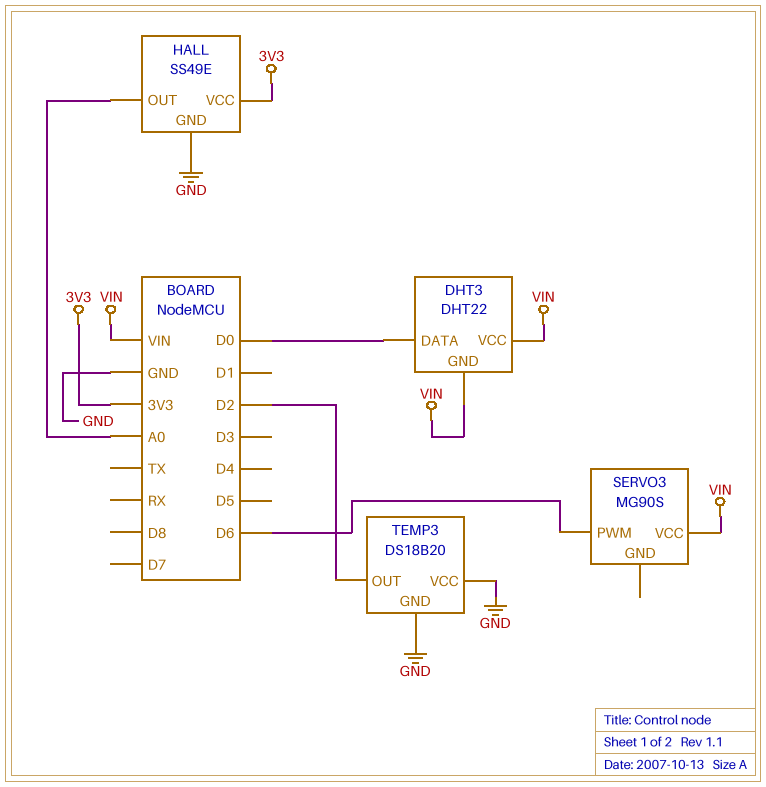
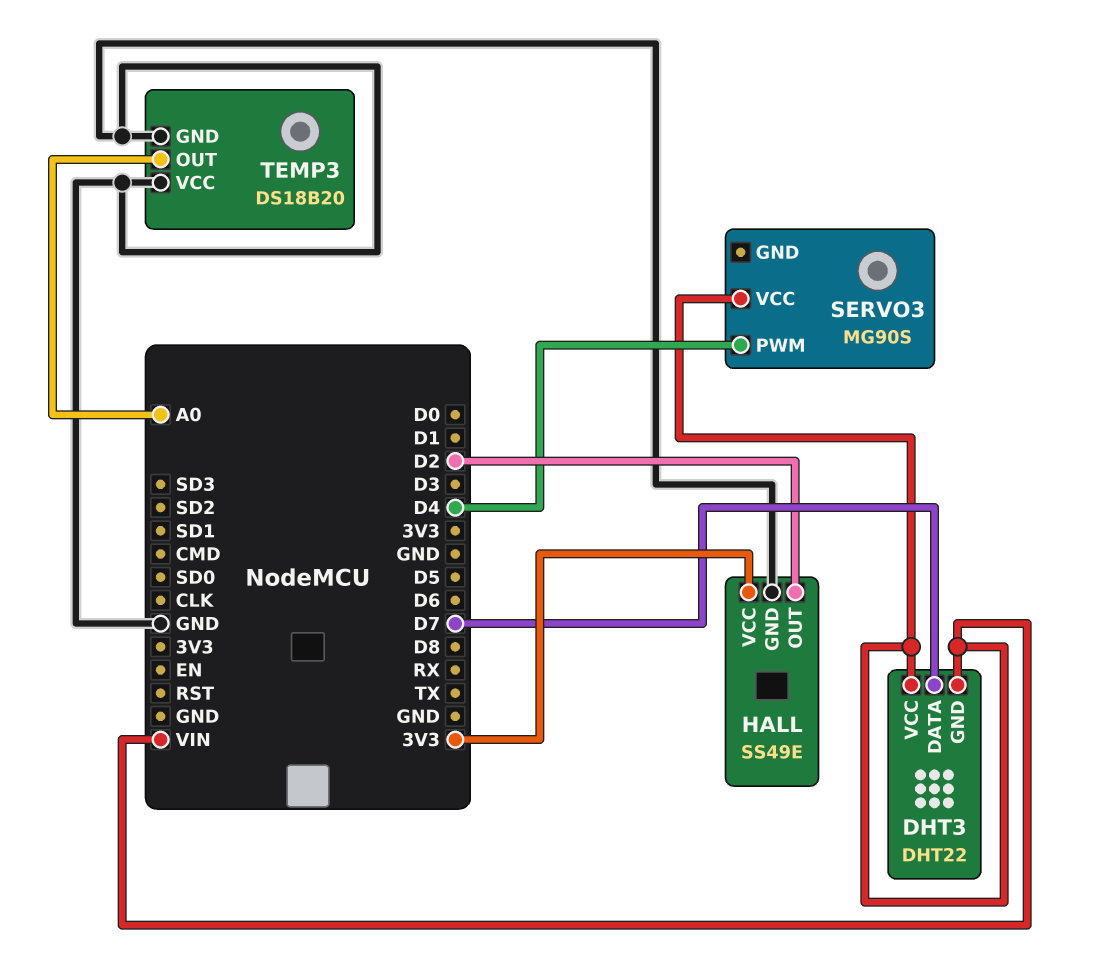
DHT3 pin DATA: D0 -> D7
HALL pin OUT: A0 -> D2
SERVO3 pin PWM: D6 -> D4
TEMP3 pin OUT: D2 -> A0

